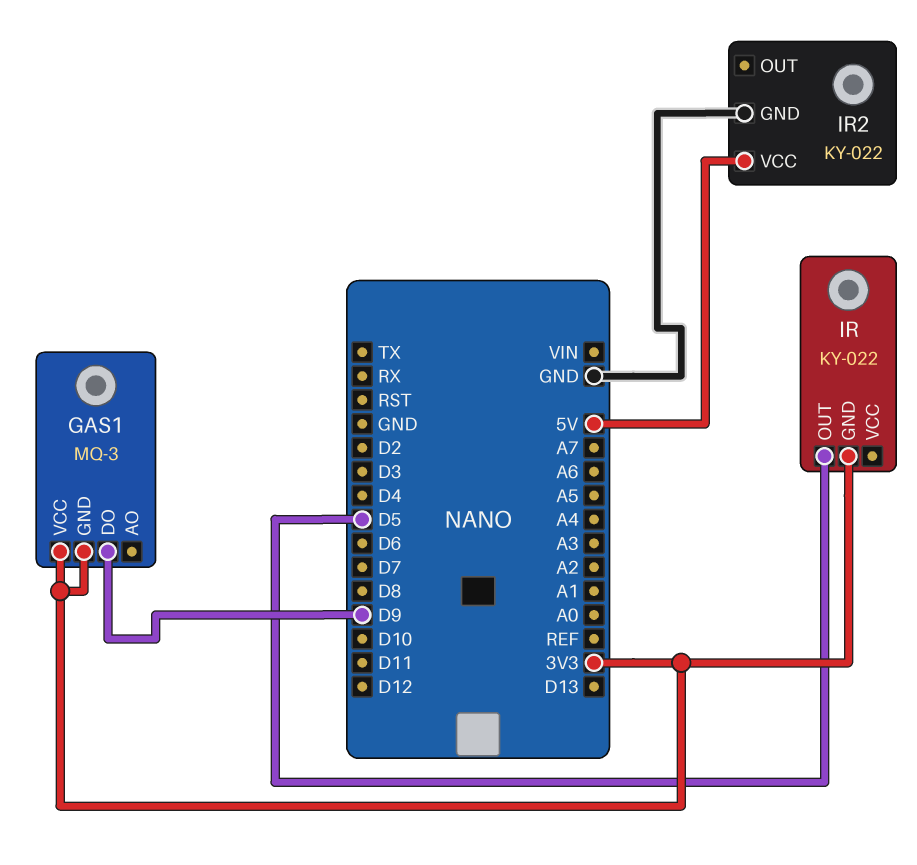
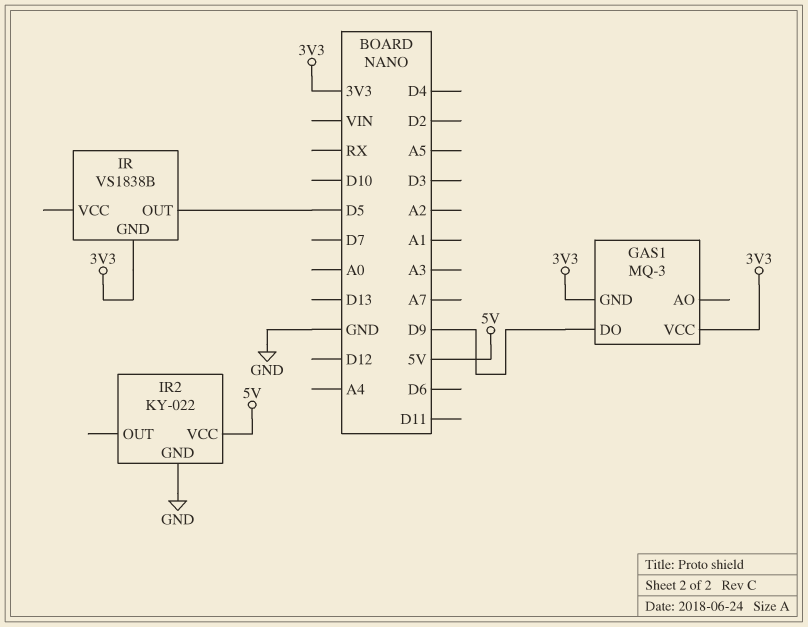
IR: KY-022 -> VS1838B

